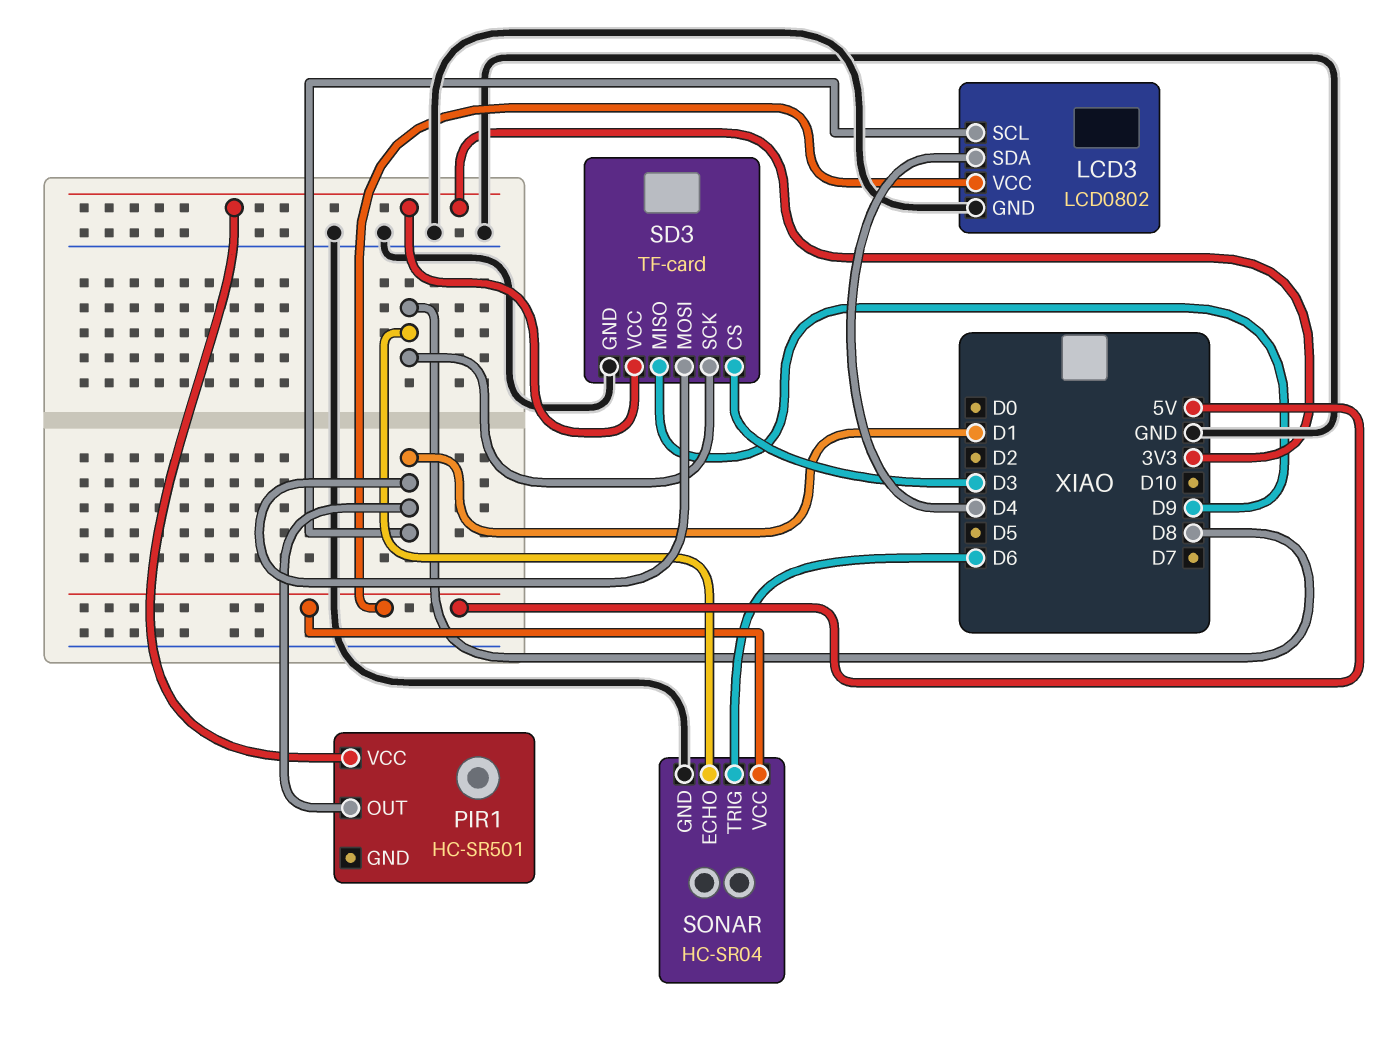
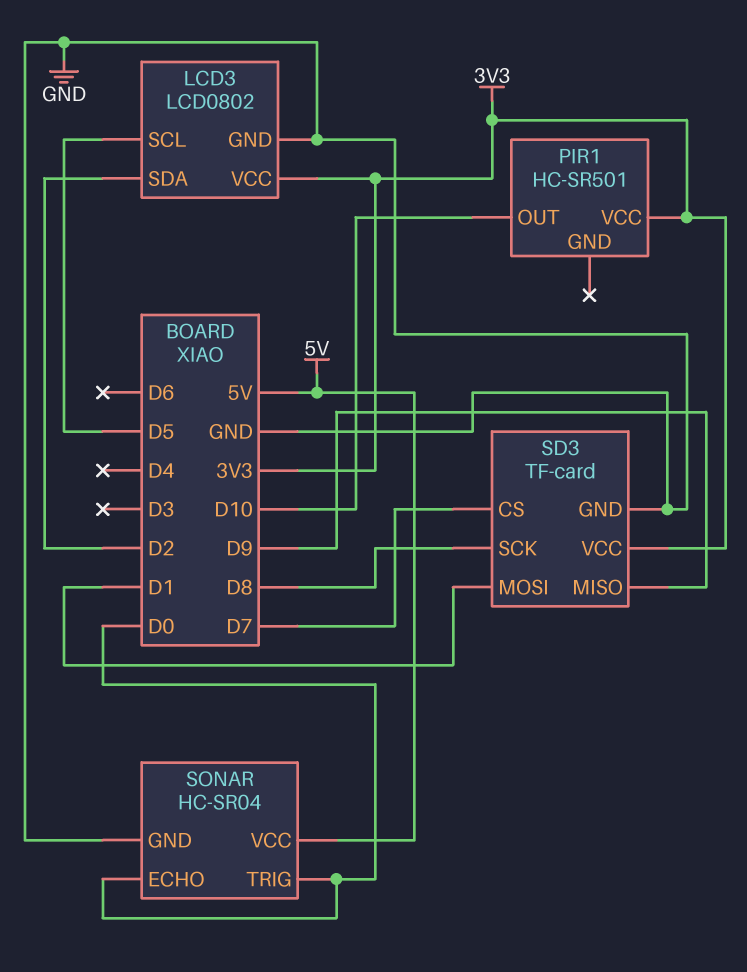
LCD3 pin SCL: D1 -> D5
LCD3 pin SDA: D4 -> D2
LCD3 pin VCC: 5V -> 3V3
PIR1 pin OUT: D1 -> D10
SD3 pin CS: D3 -> D7
SONAR pin ECHO: D8 -> D0
SONAR pin TRIG: D6 -> D0

